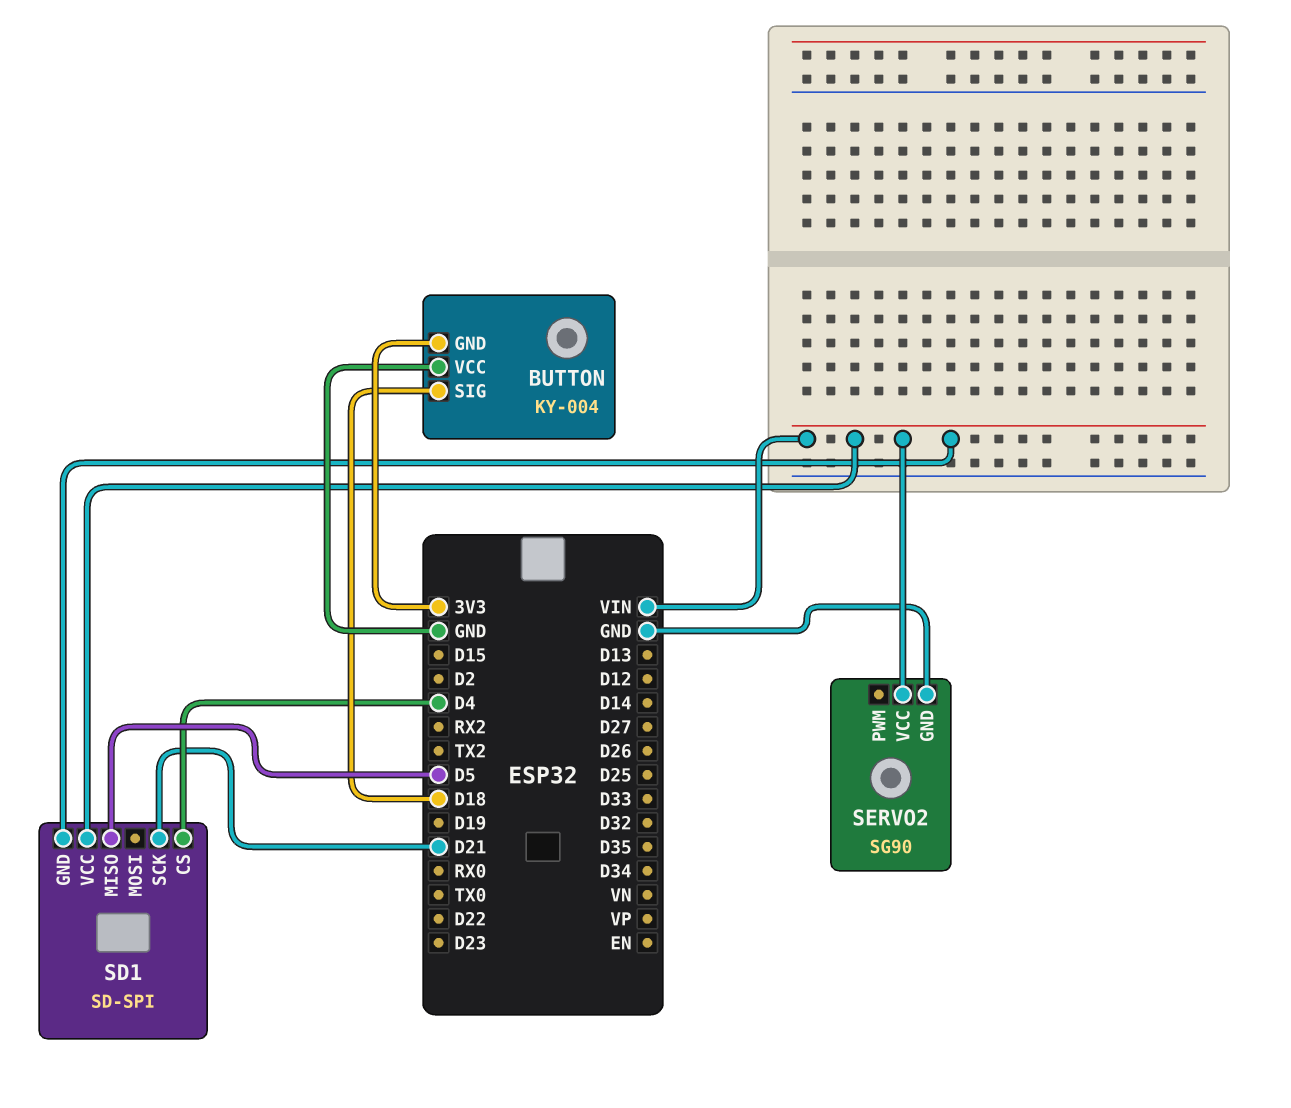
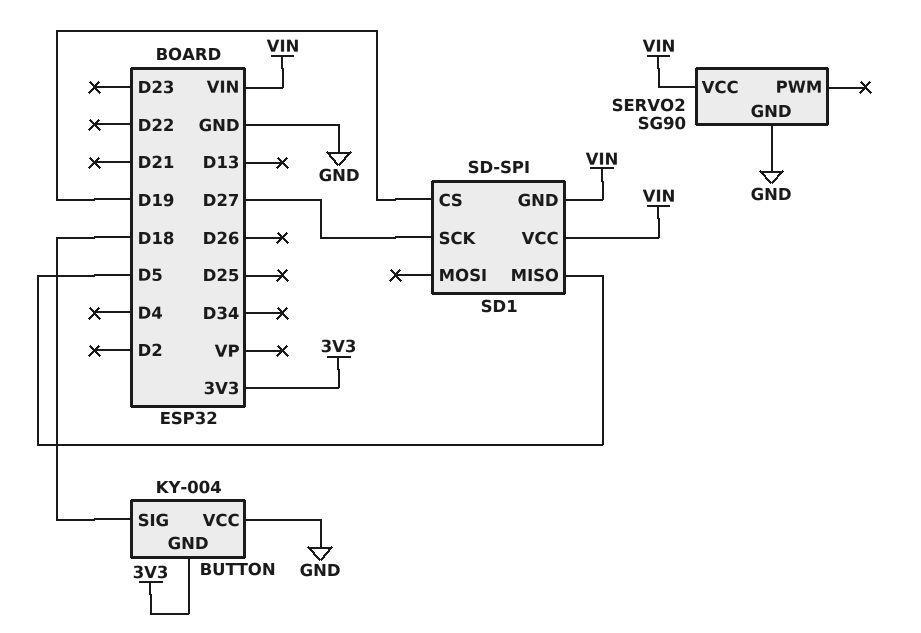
SD1 pin CS: D4 -> D19
SD1 pin SCK: D21 -> D27

